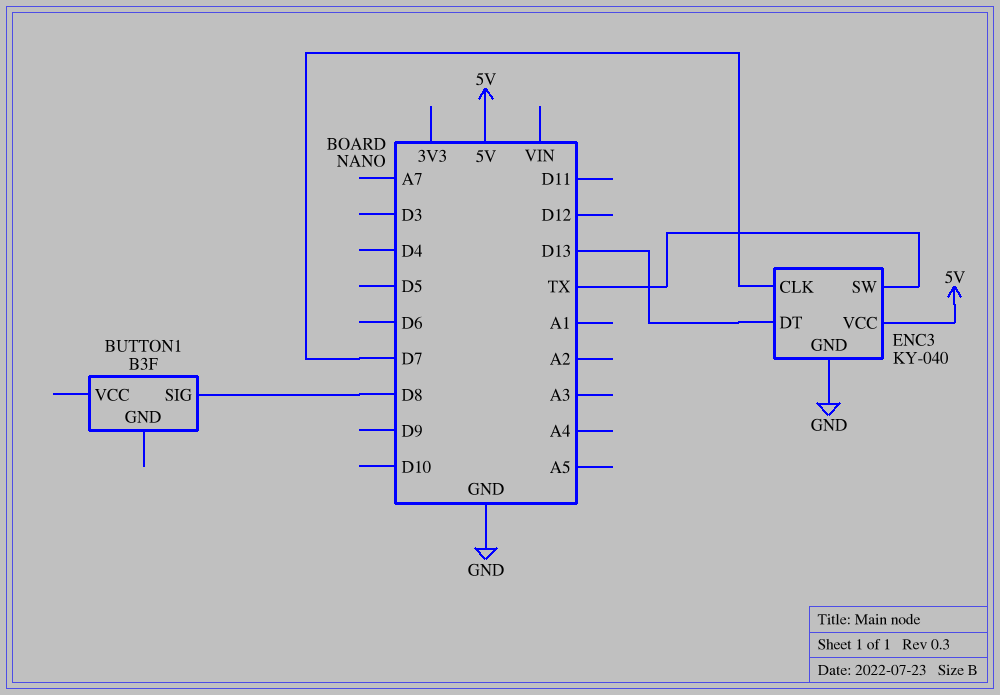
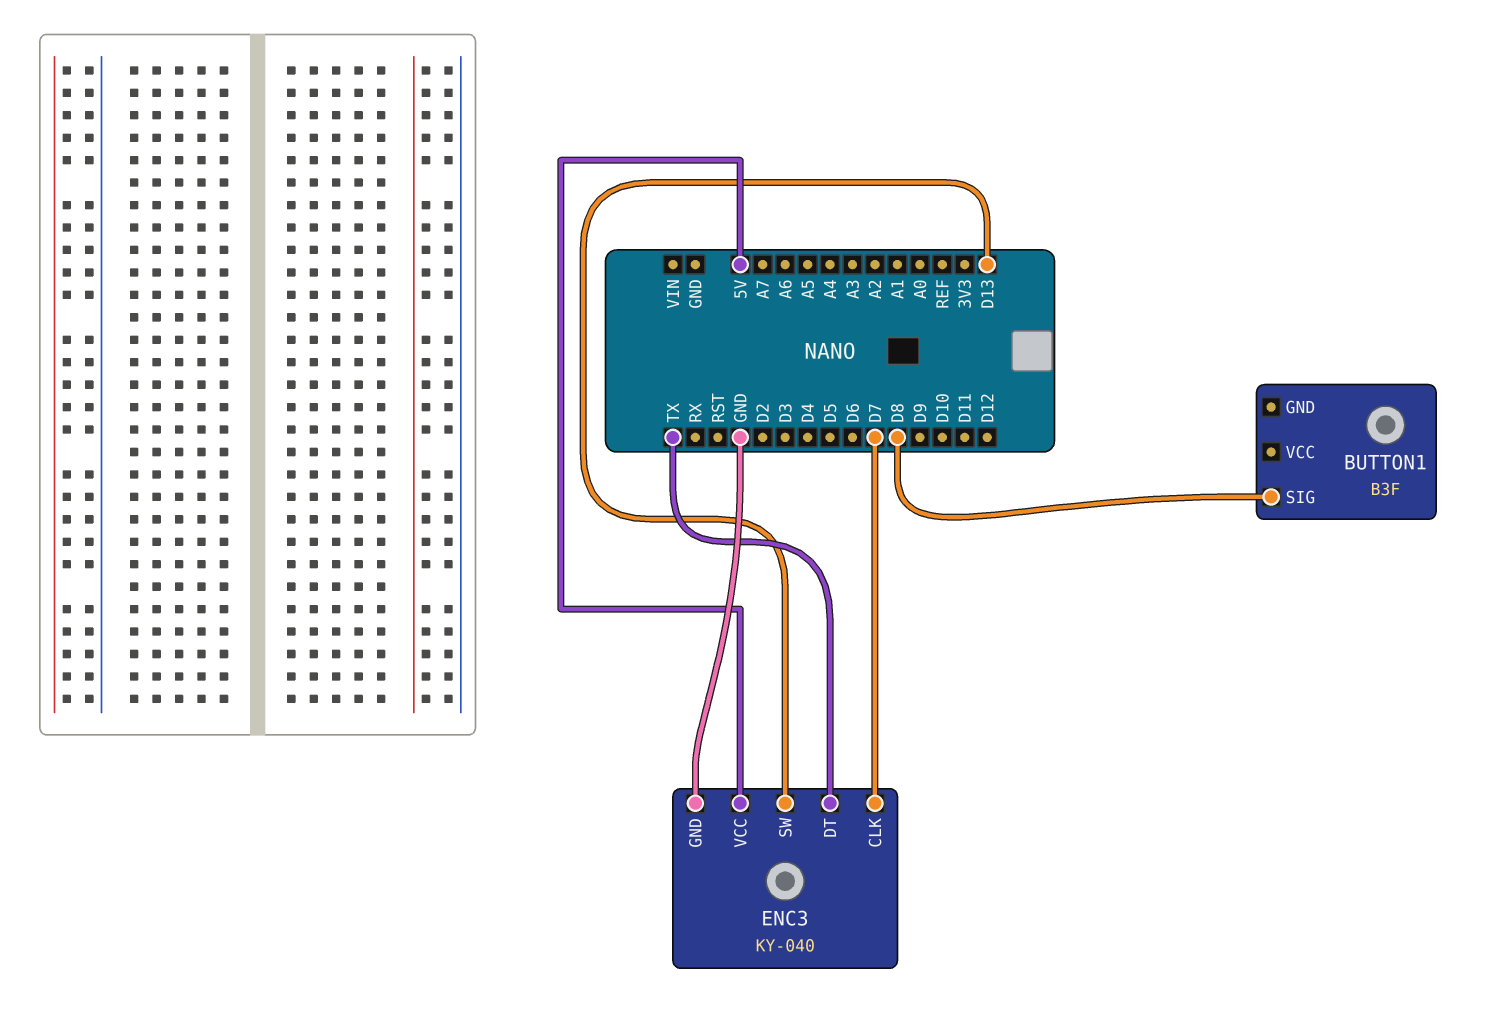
ENC3 pin DT: D13 -> TX
ENC3 pin SW: TX -> D13

